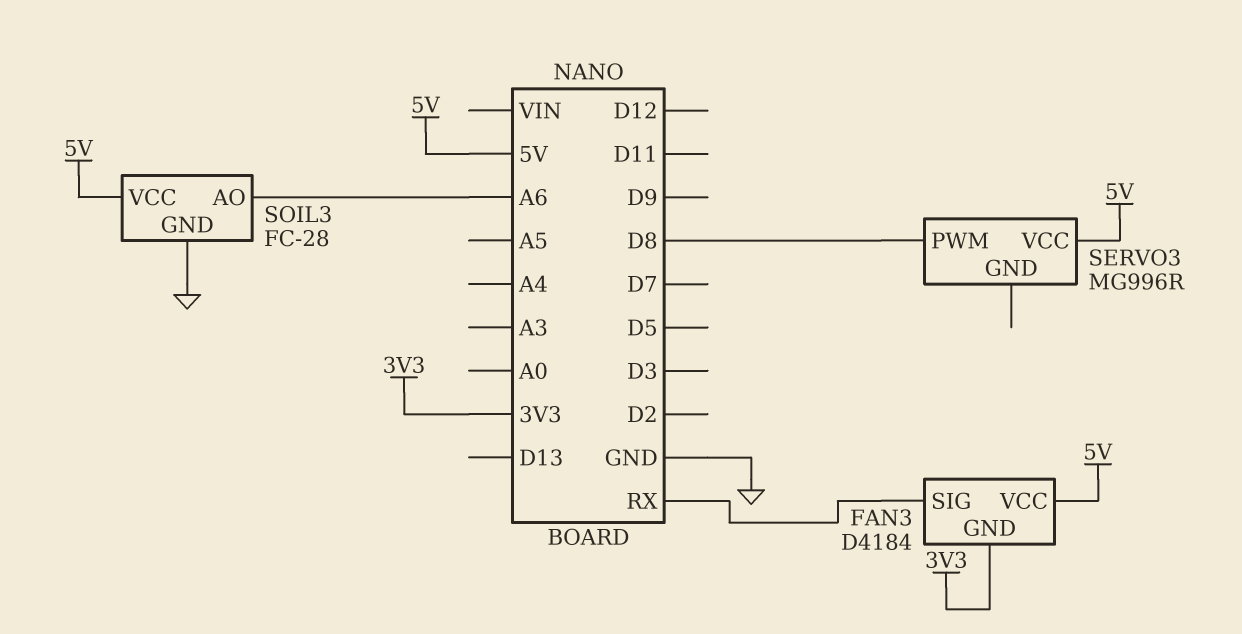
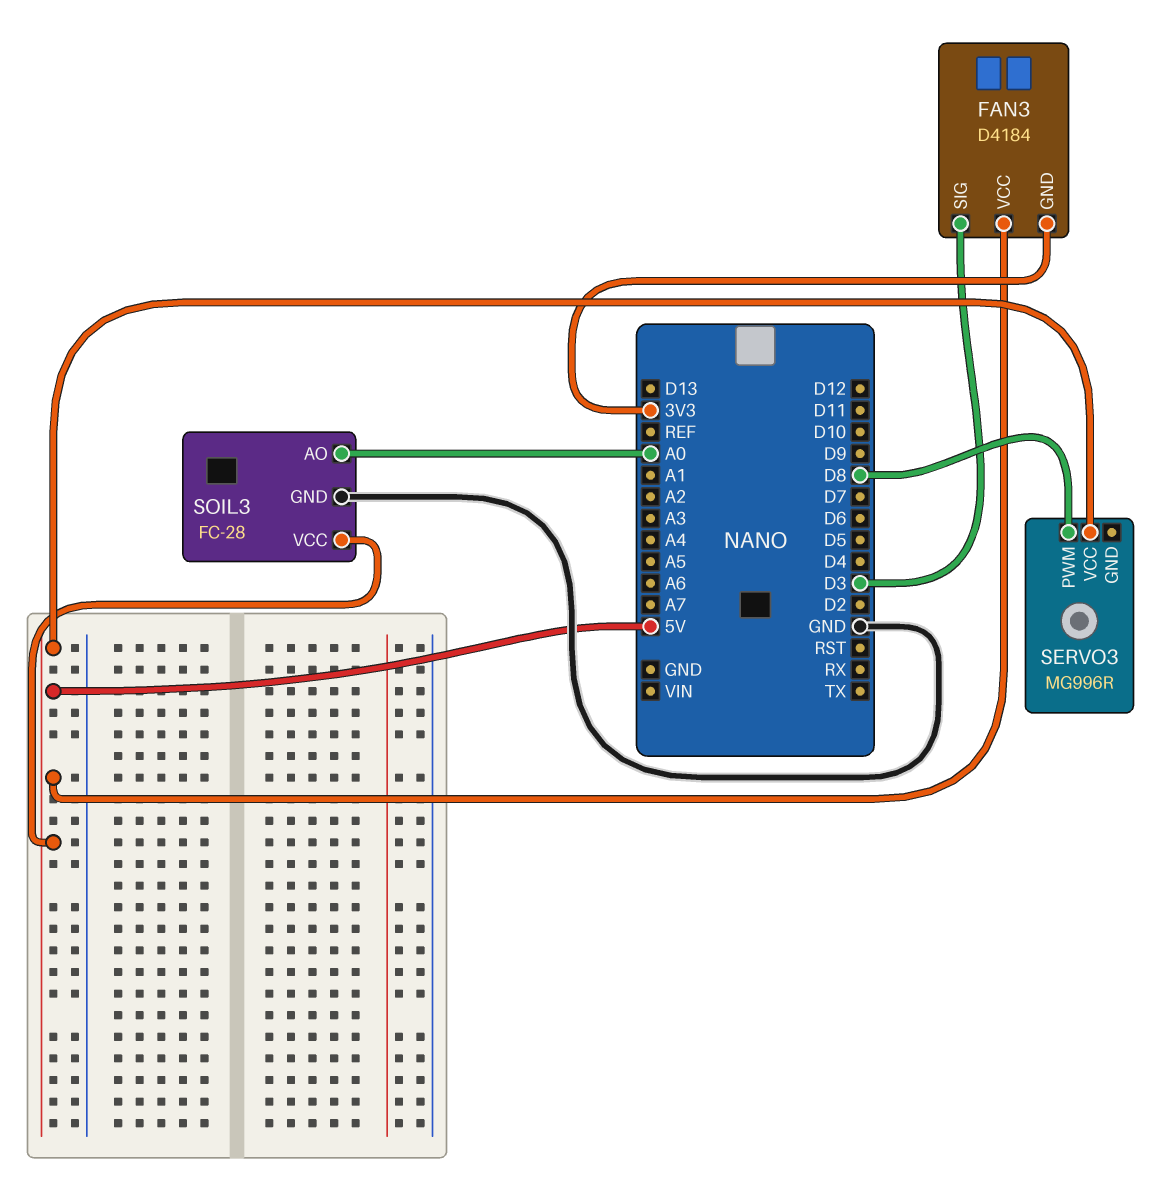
FAN3 pin SIG: RX -> D3
SOIL3 pin AO: A6 -> A0

